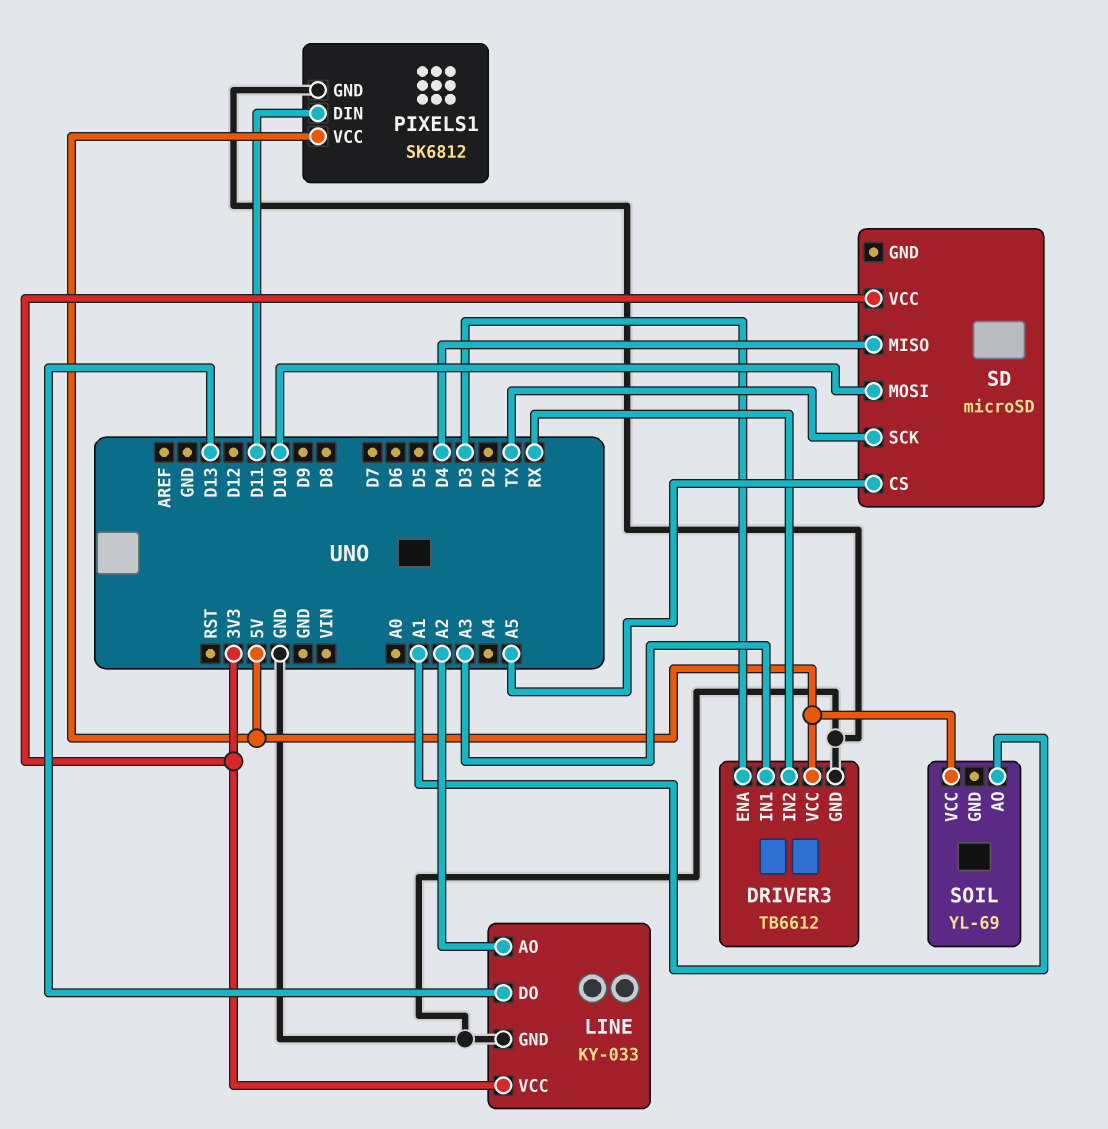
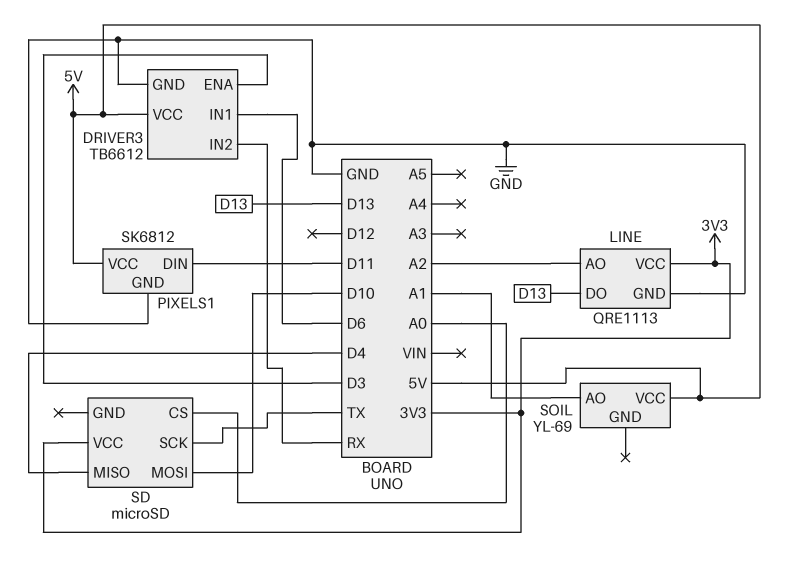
DRIVER3 pin IN1: A3 -> D6
LINE: KY-033 -> QRE1113
SD pin CS: A5 -> A0

